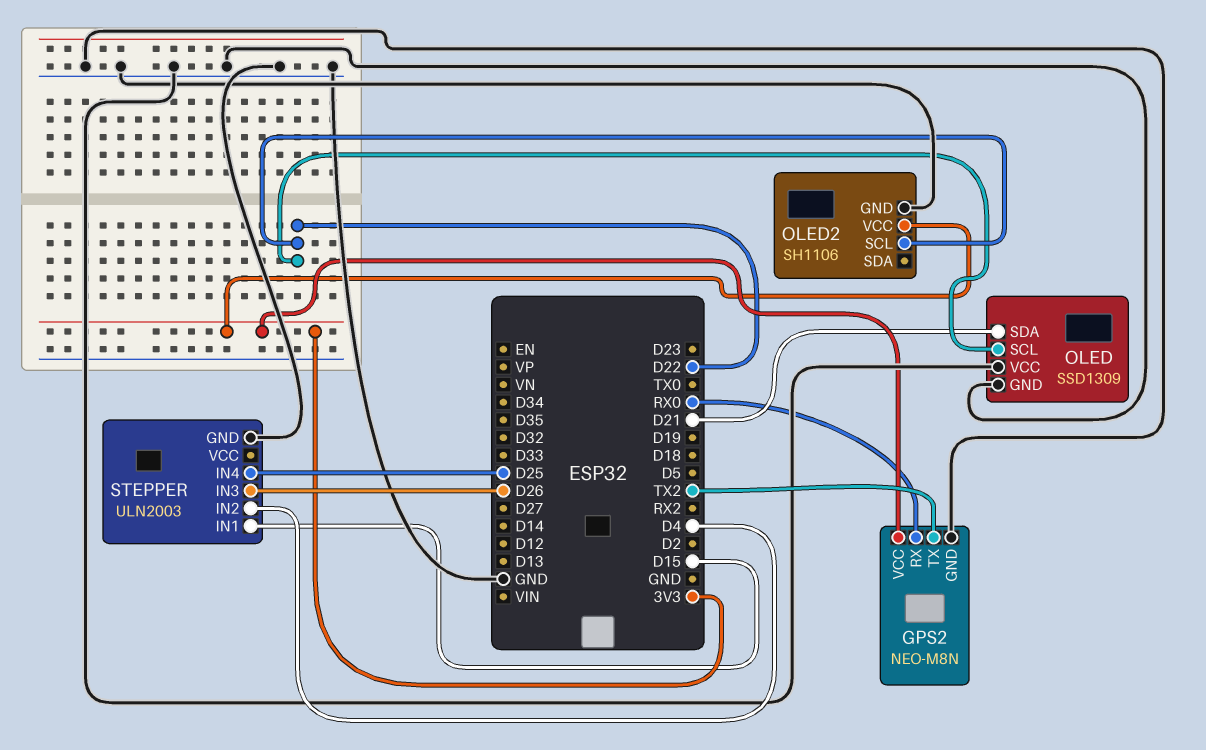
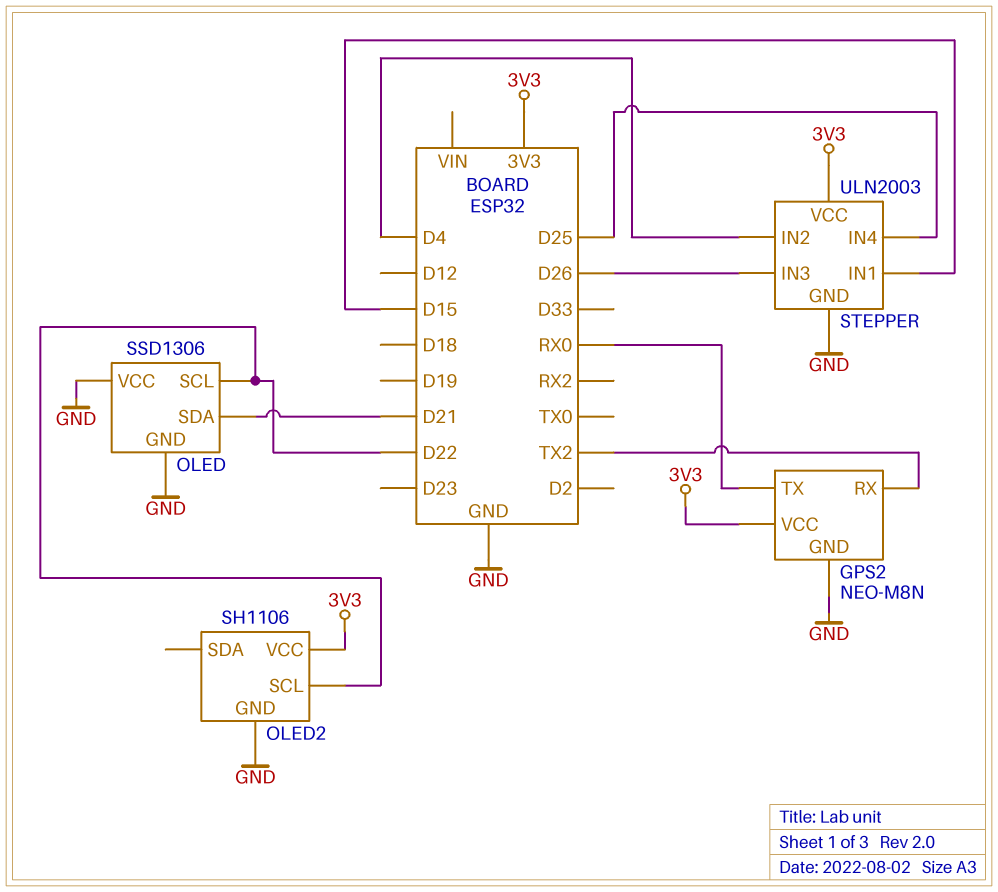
GPS2 pin RX: RX0 -> TX2
GPS2 pin TX: TX2 -> RX0
OLED: SSD1309 -> SSD1306
STEPPER pin VCC: none -> 3V3

